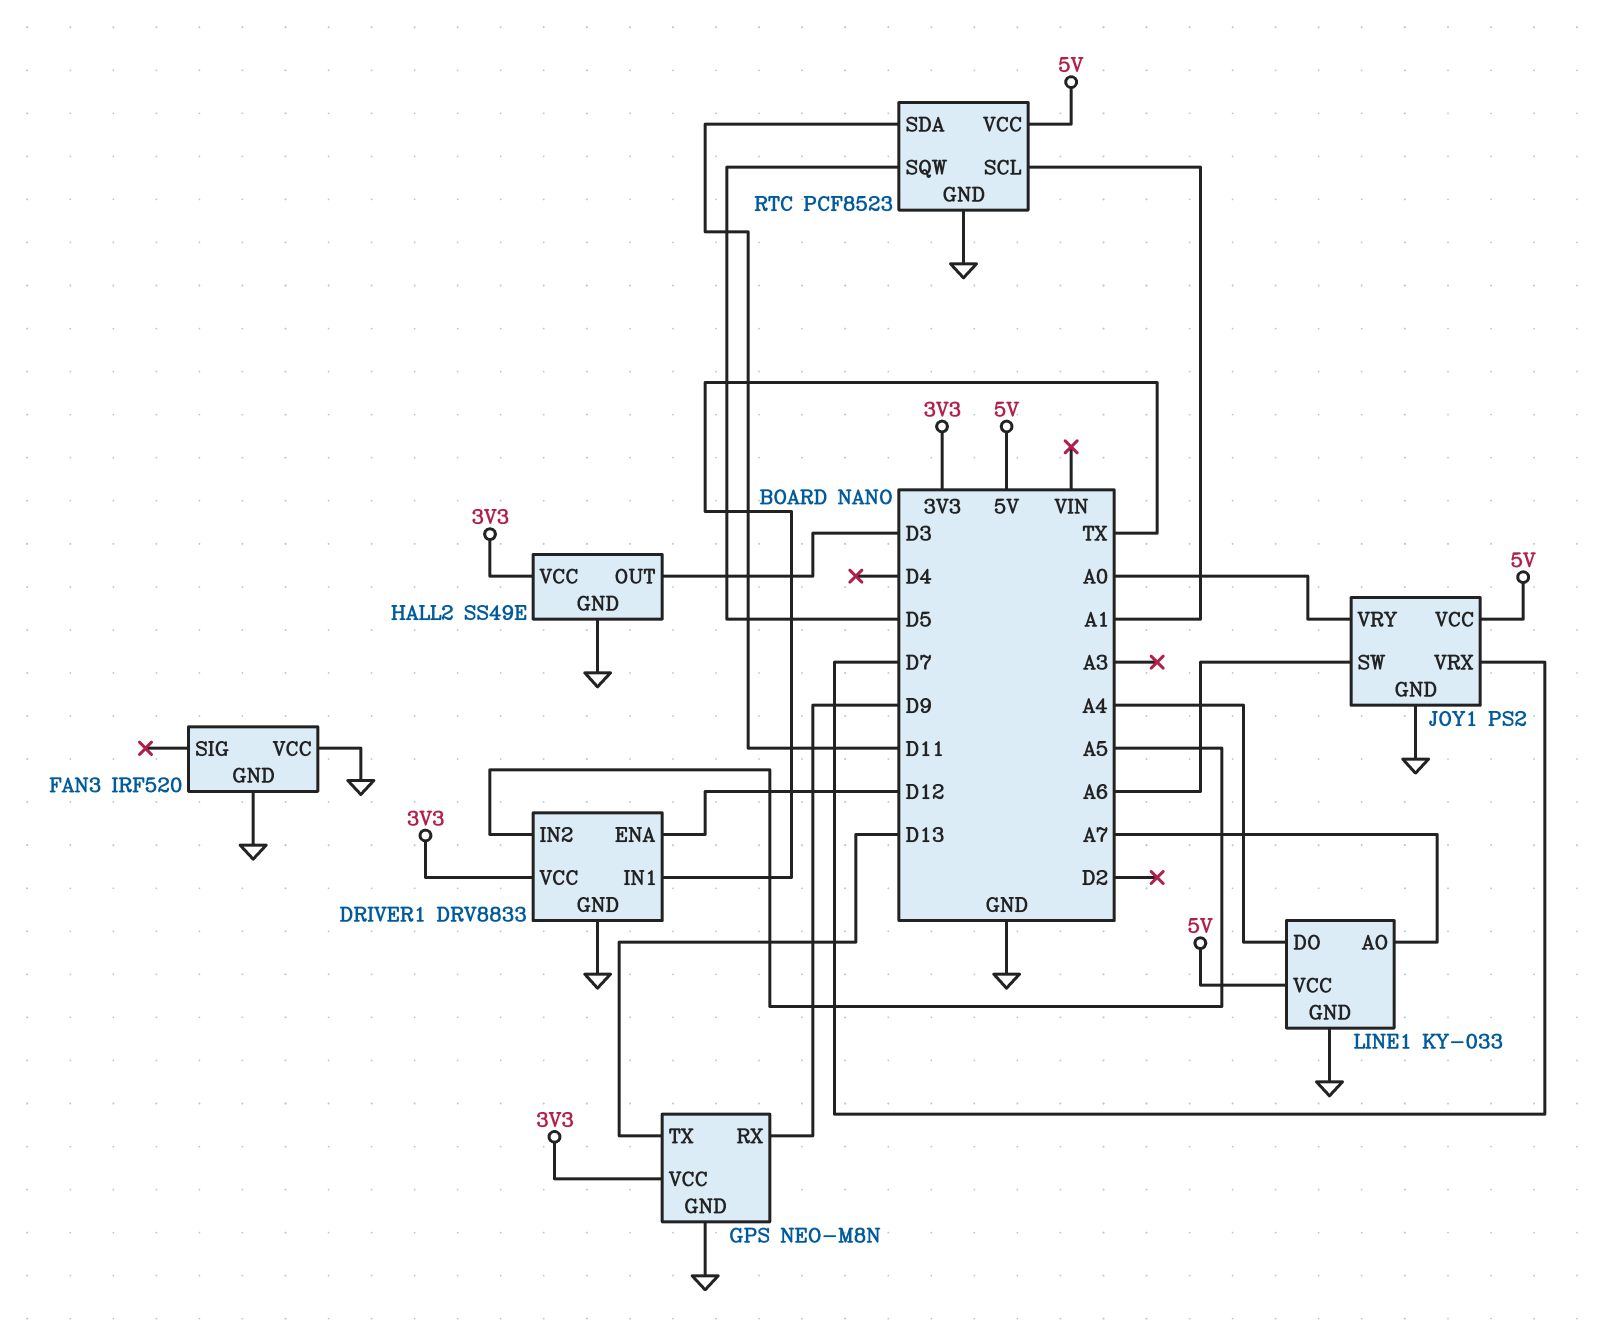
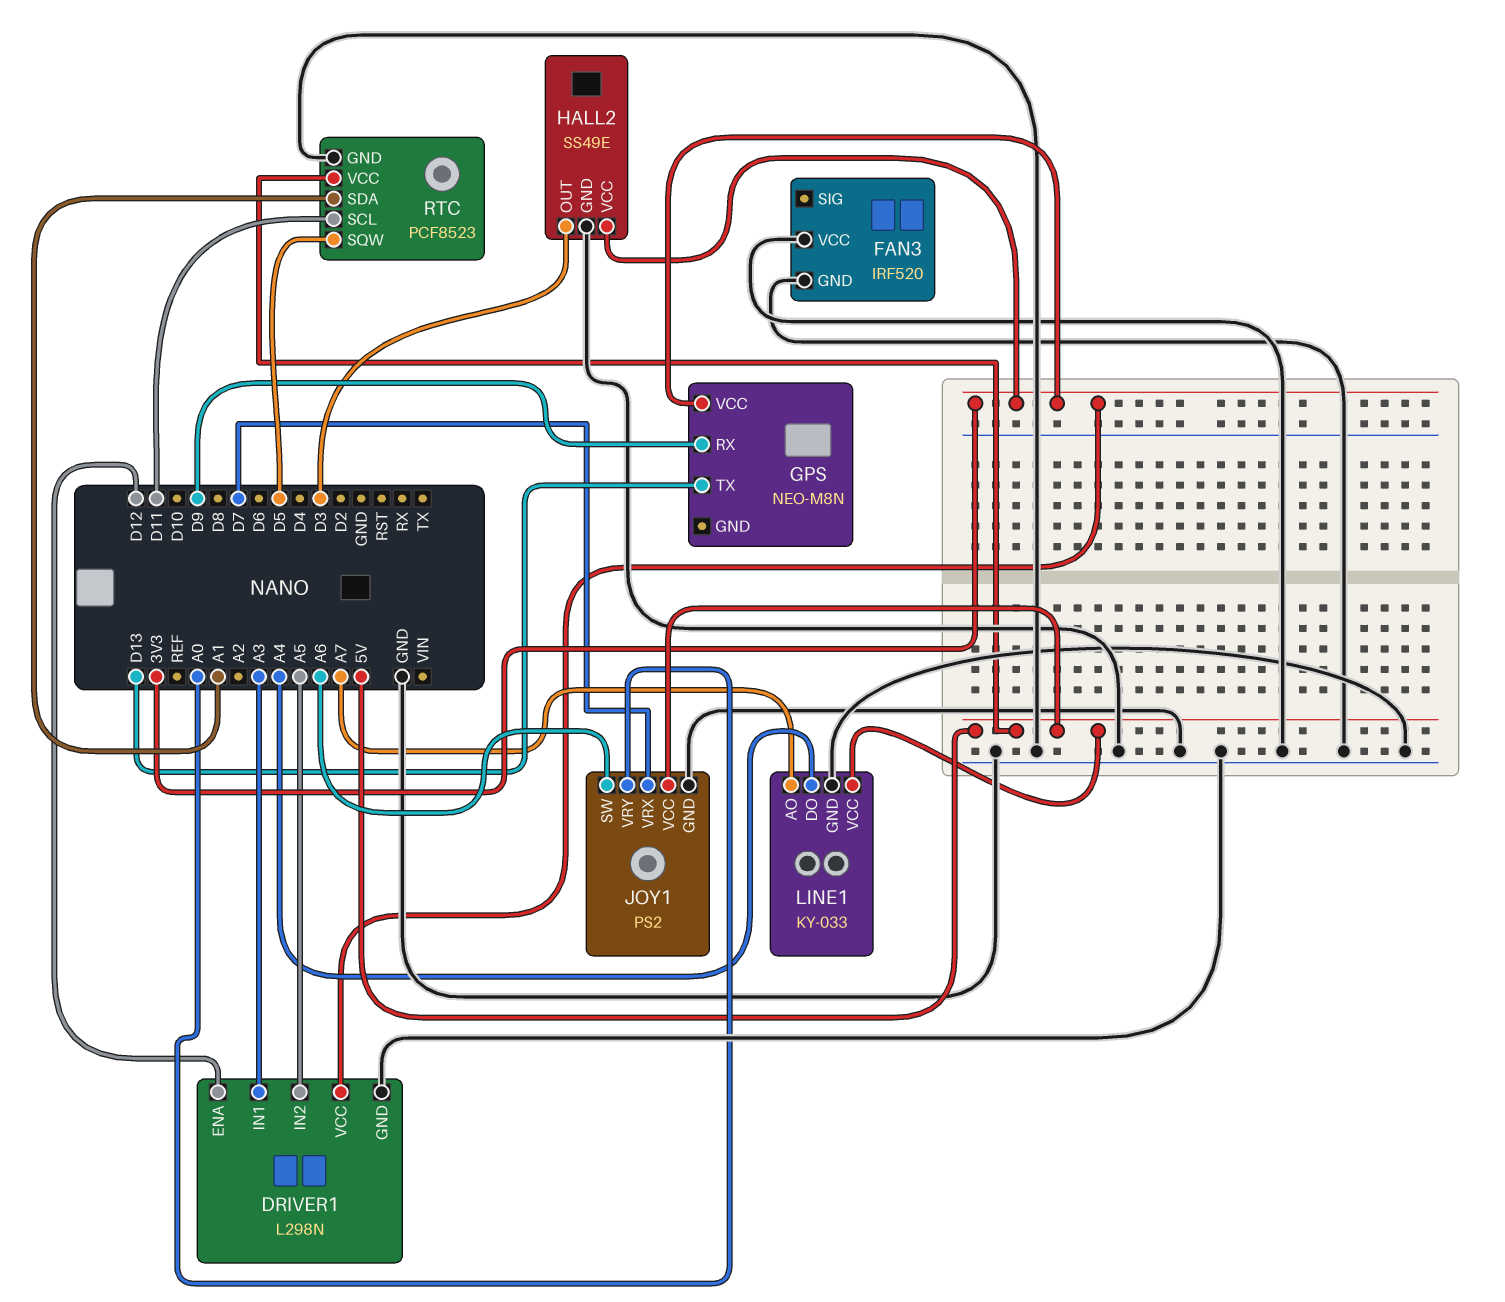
DRIVER1: DRV8833 -> L298N
DRIVER1 pin IN1: TX -> A3
GPS pin GND: GND -> none
RTC pin SCL: A1 -> D11
RTC pin SDA: D11 -> A1

